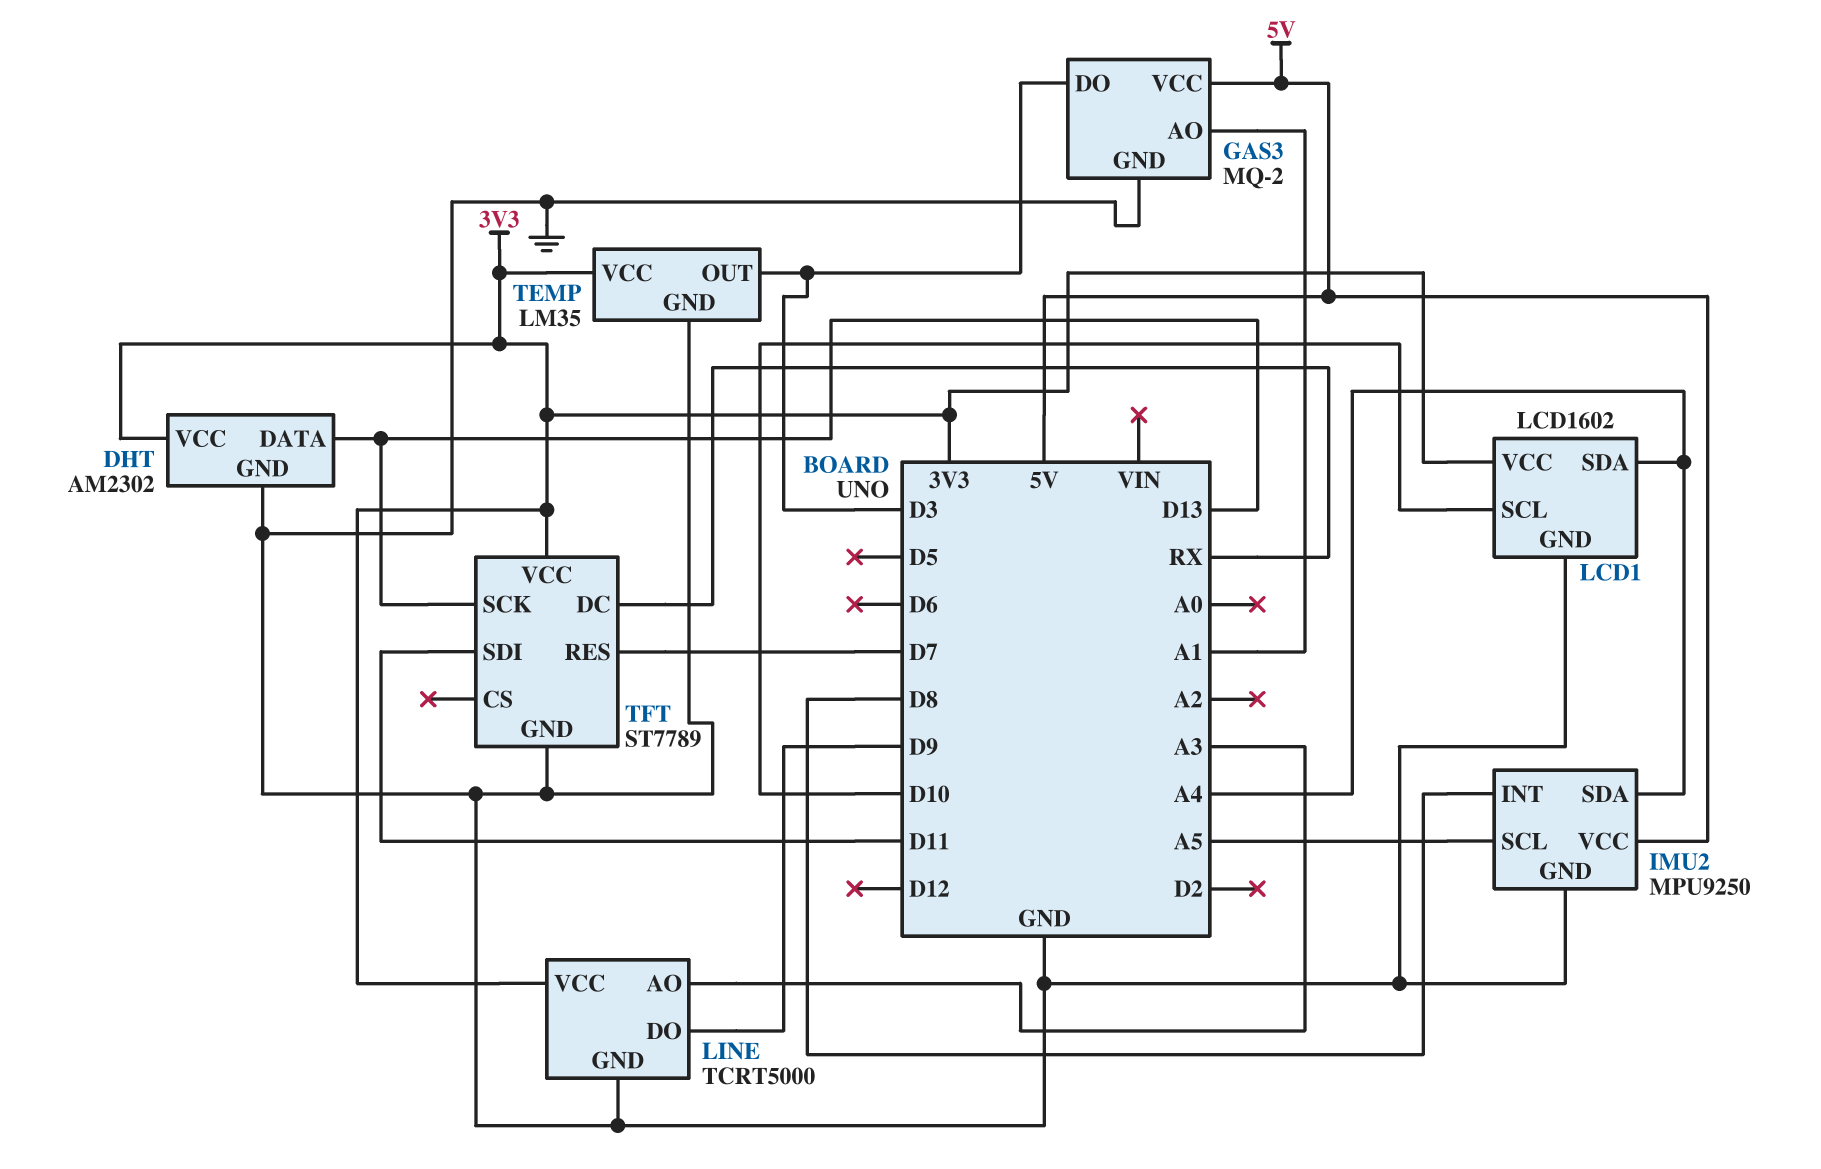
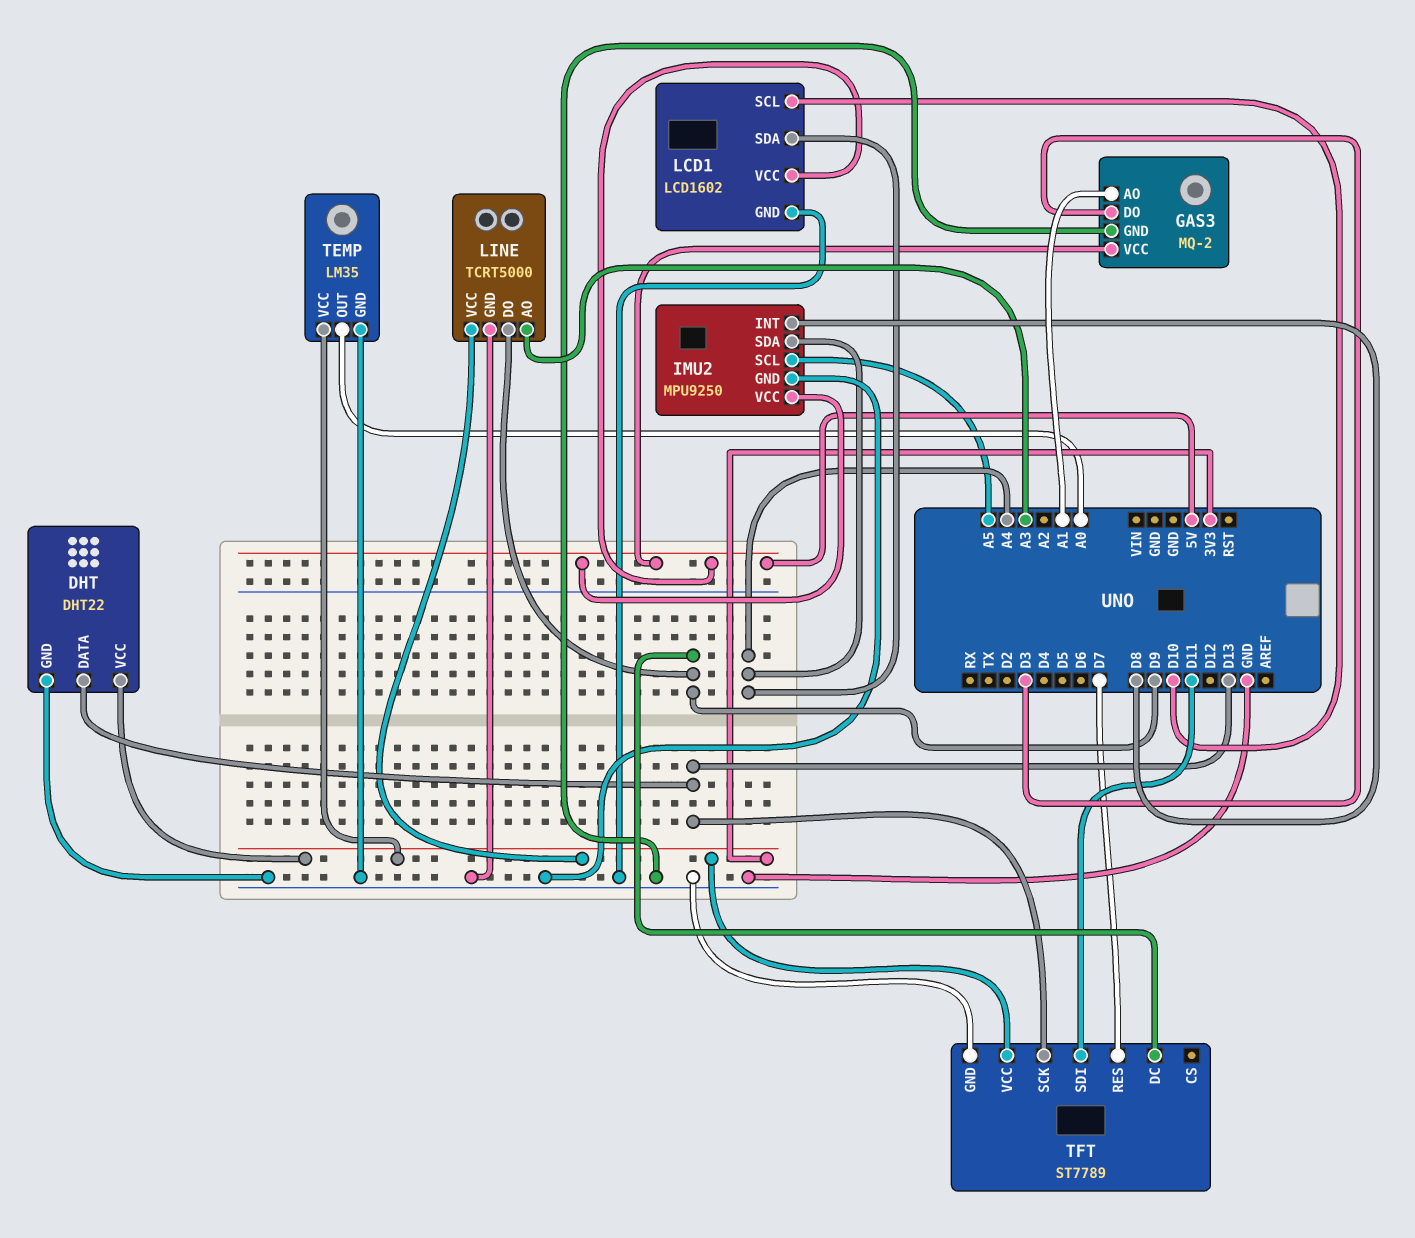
DHT: AM2302 -> DHT22
LCD1 pin VCC: 3V3 -> 5V
TEMP pin OUT: D3 -> A0
TFT pin DC: RX -> D9

